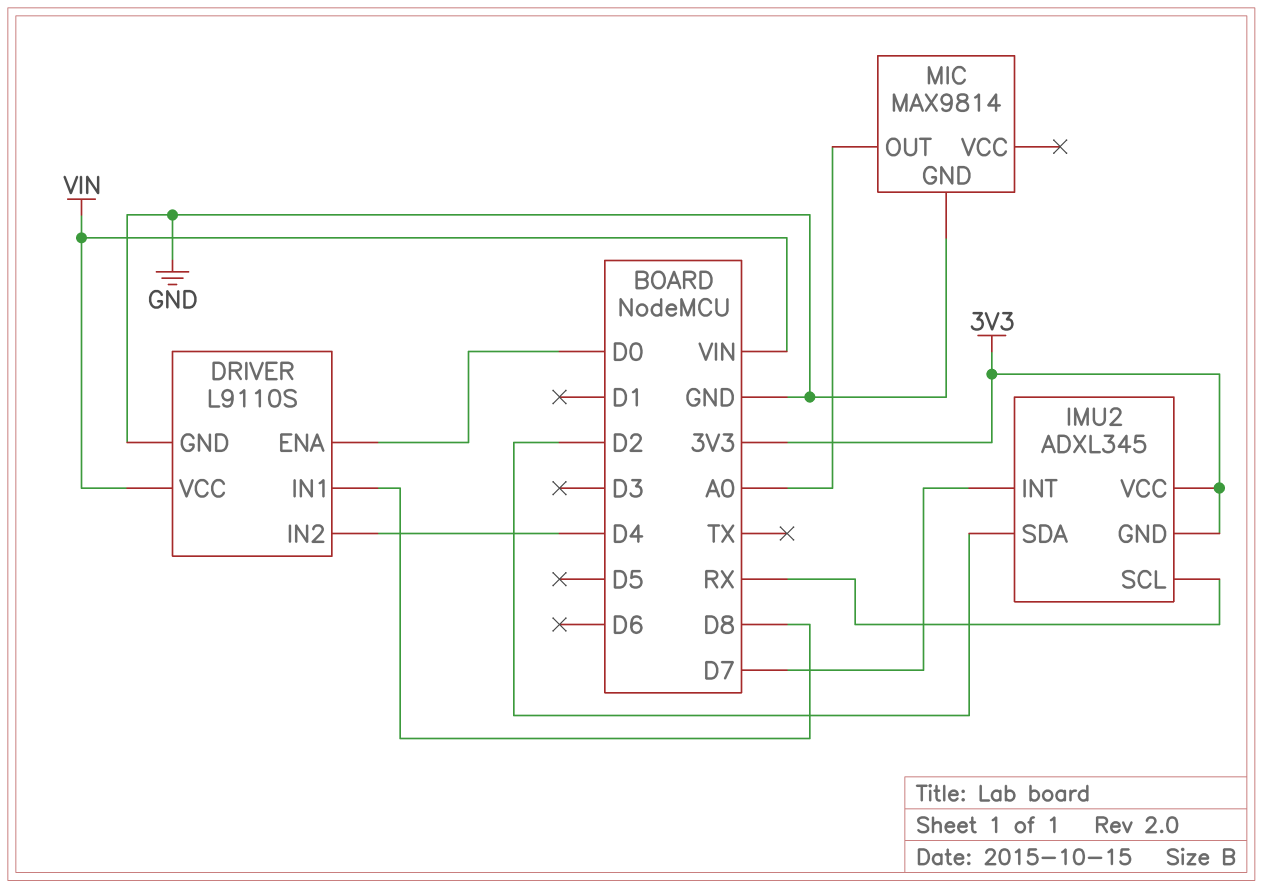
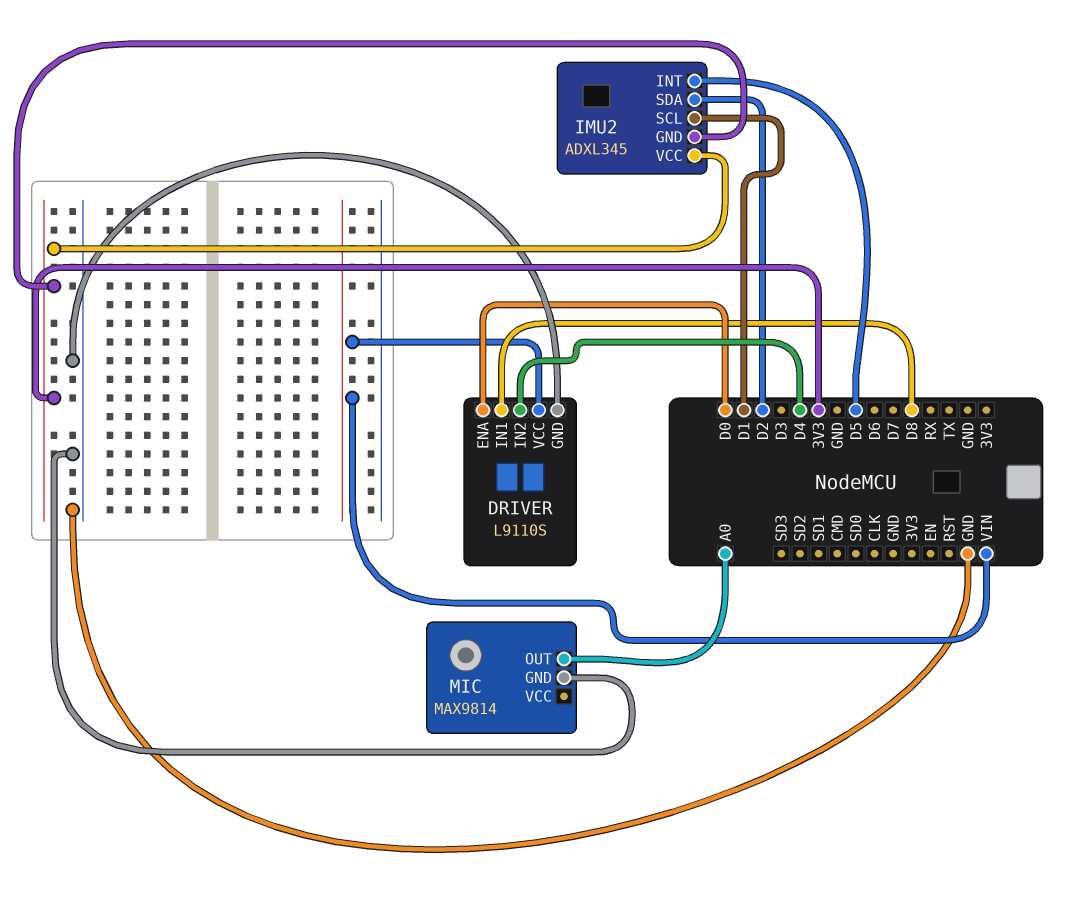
IMU2 pin INT: D7 -> D5
IMU2 pin SCL: RX -> D1

